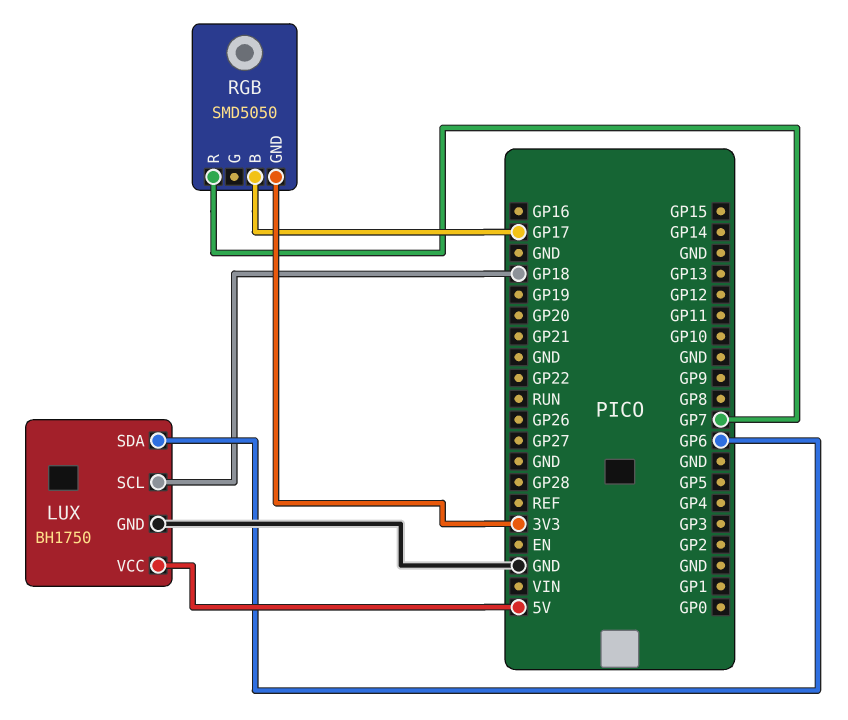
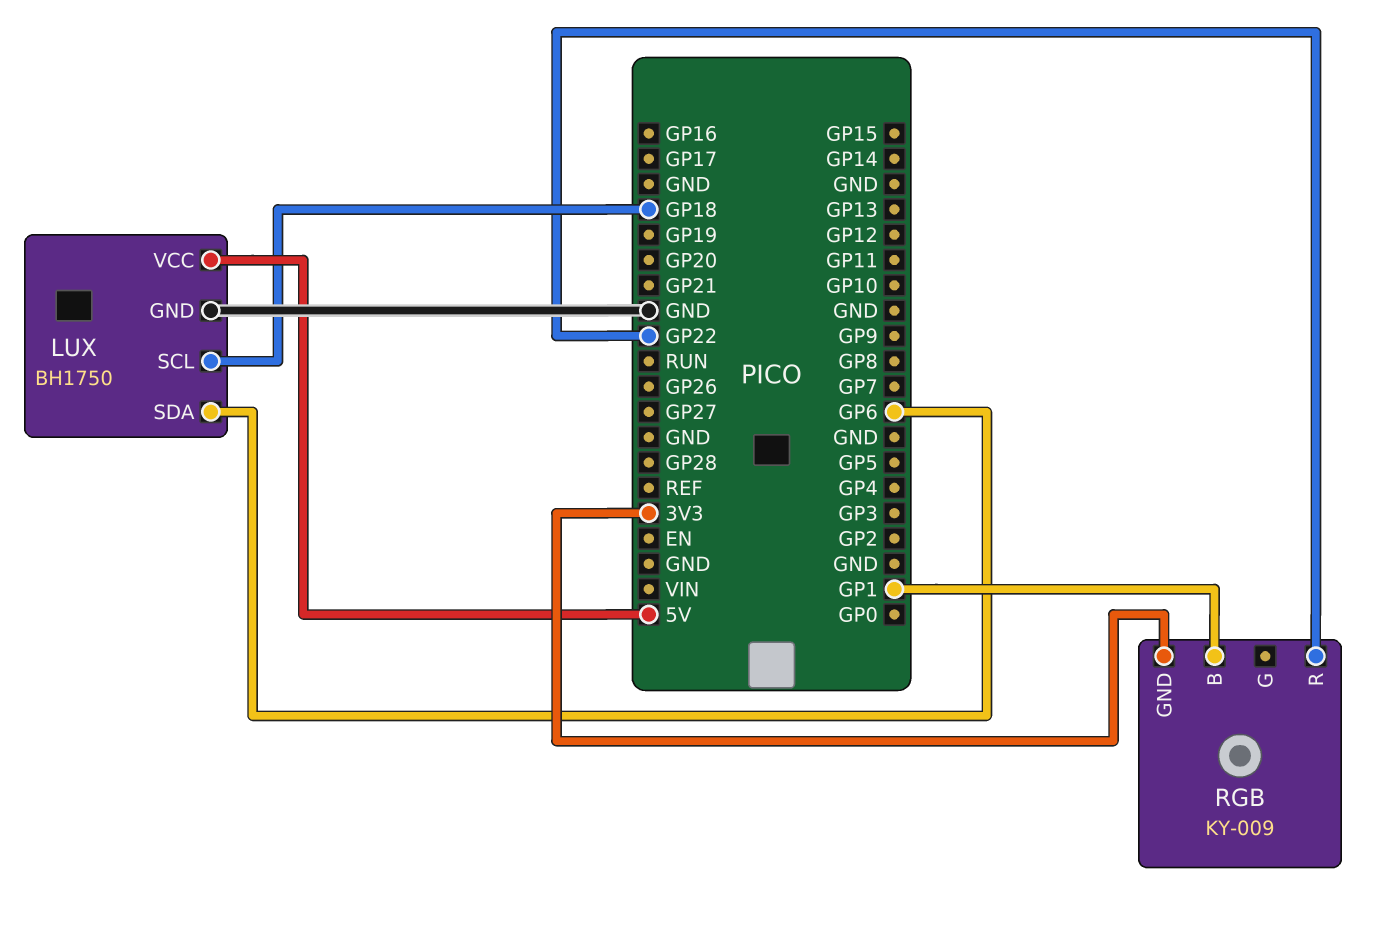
RGB: SMD5050 -> KY-009
RGB pin B: GP17 -> GP1
RGB pin R: GP7 -> GP22

